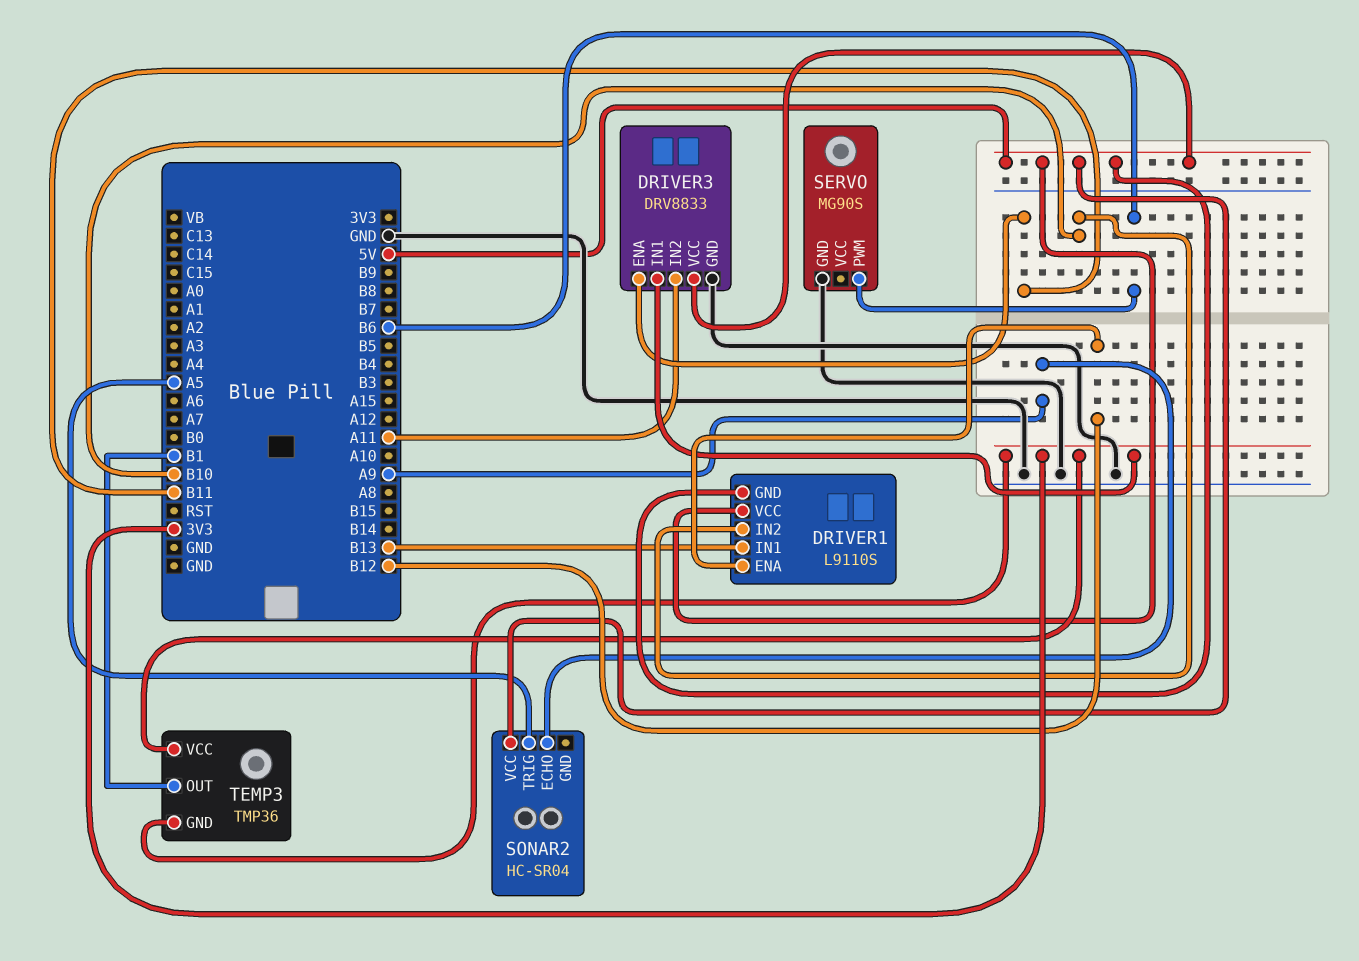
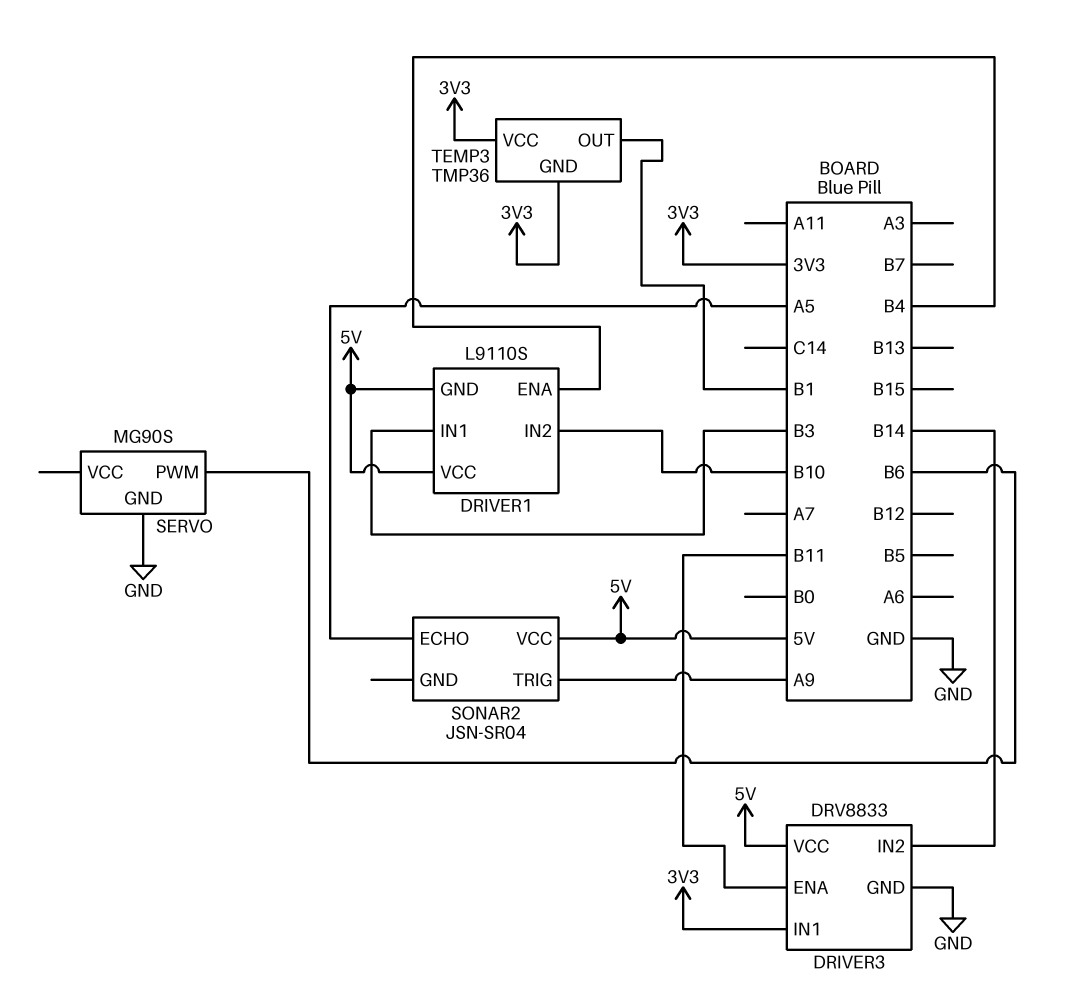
DRIVER1 pin ENA: B12 -> B4
DRIVER1 pin IN1: B13 -> B3
DRIVER3 pin IN2: A11 -> B14
SONAR2: HC-SR04 -> JSN-SR04
SONAR2 pin ECHO: A9 -> A5
SONAR2 pin TRIG: A5 -> A9

